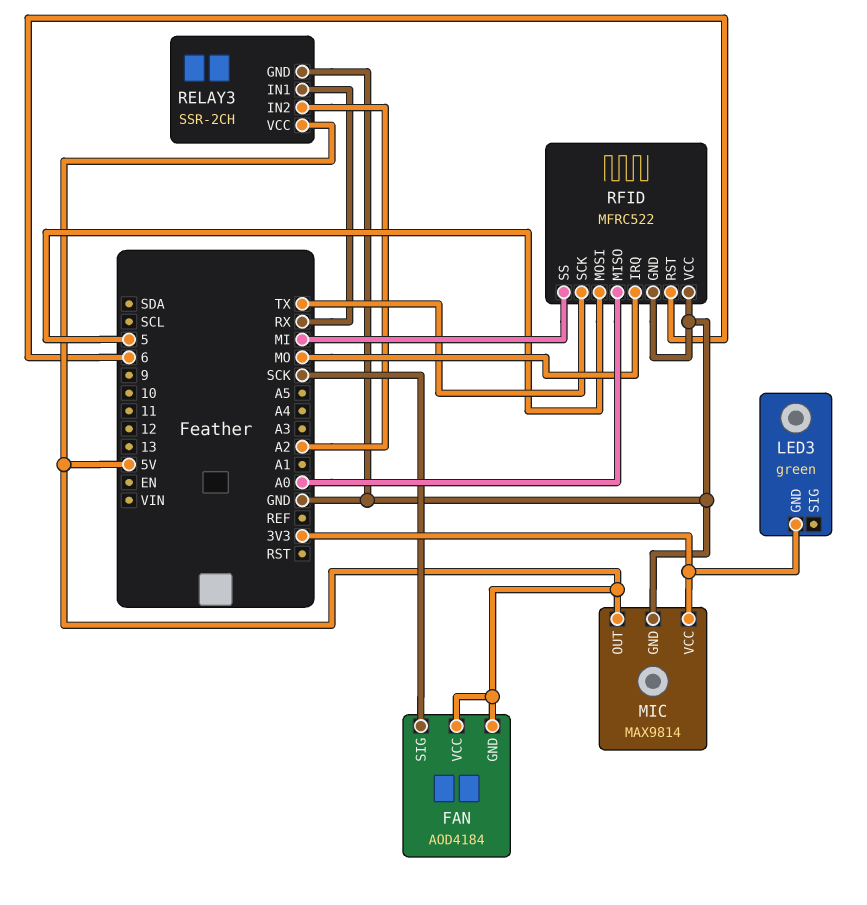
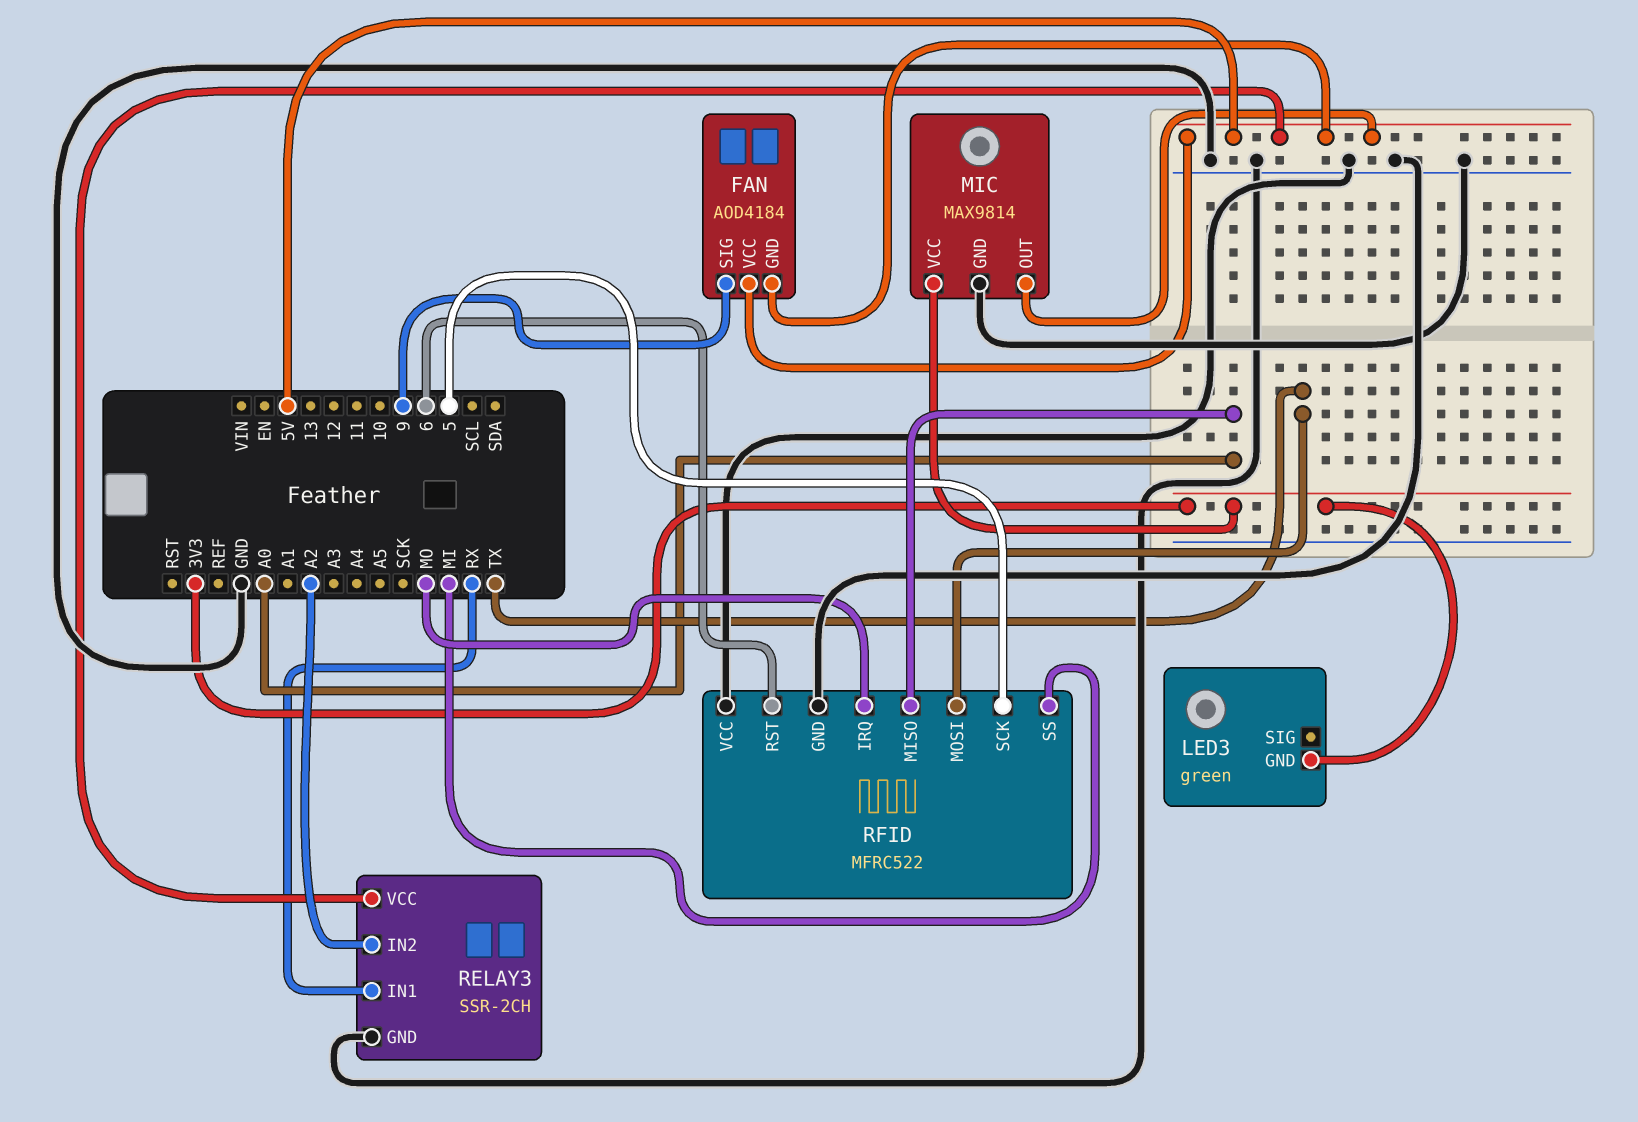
FAN pin SIG: SCK -> 9
RFID pin MOSI: 5 -> TX
RFID pin SCK: TX -> 5

